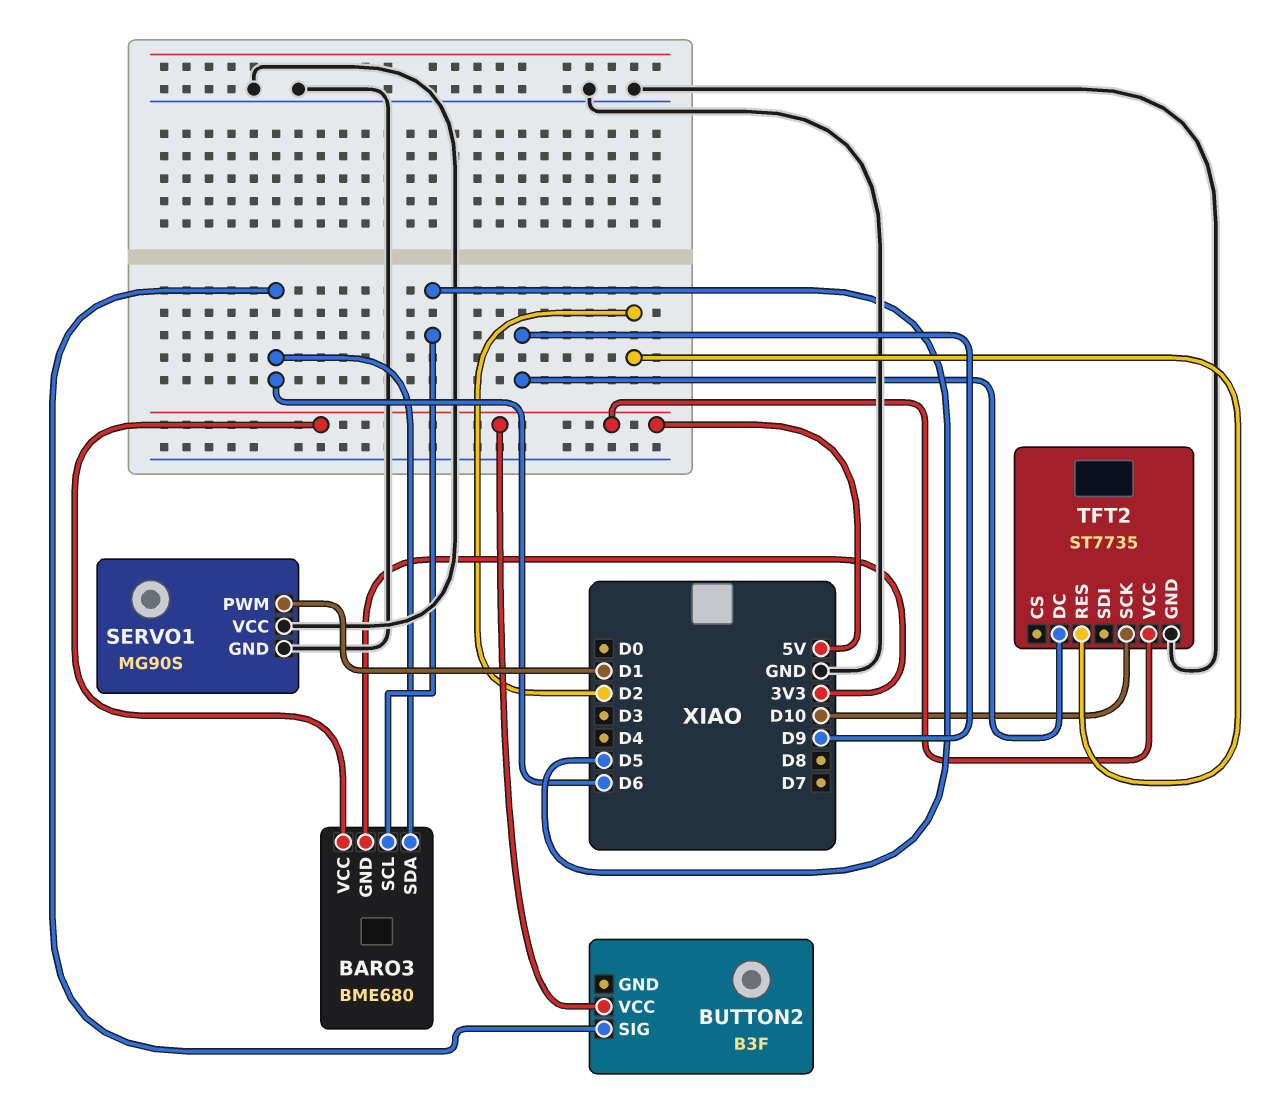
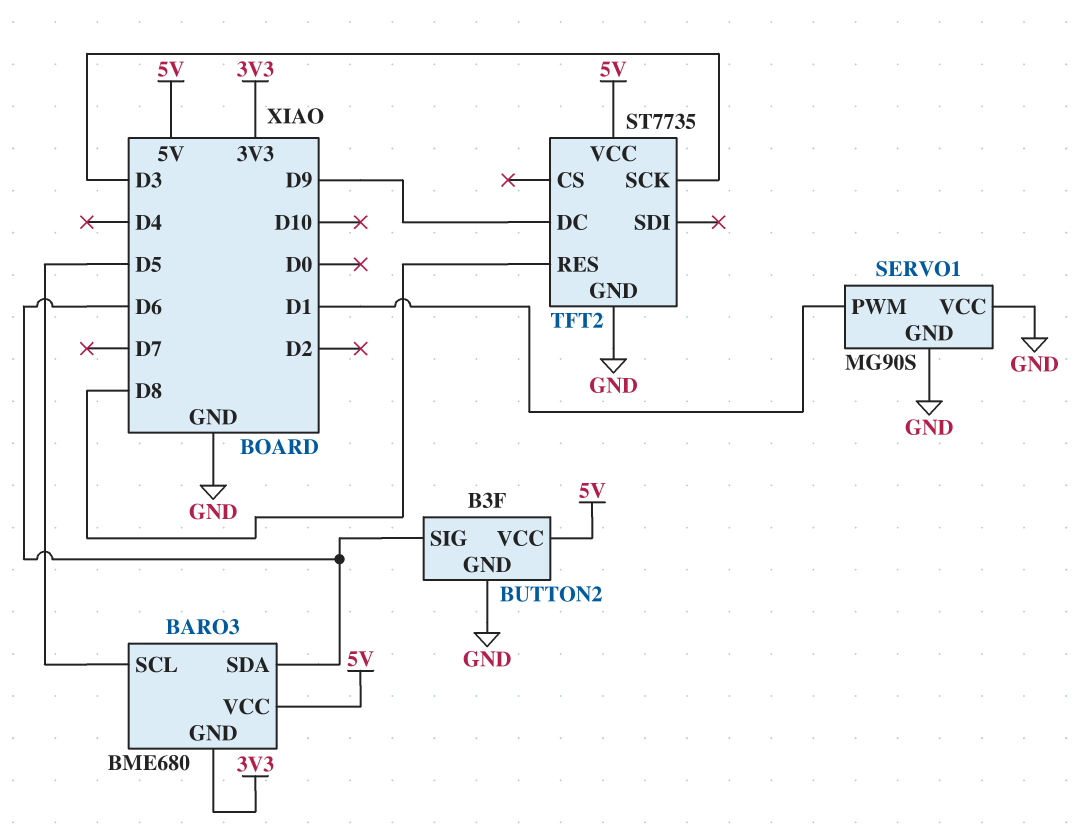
BUTTON2 pin GND: none -> GND
TFT2 pin RES: D2 -> D8
TFT2 pin SCK: D10 -> D3

